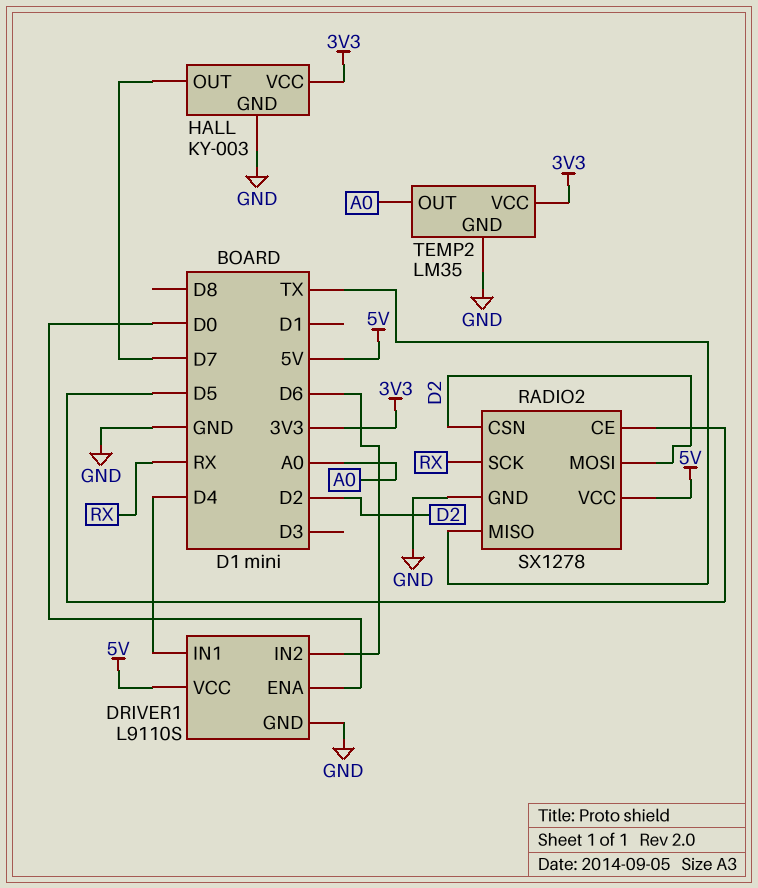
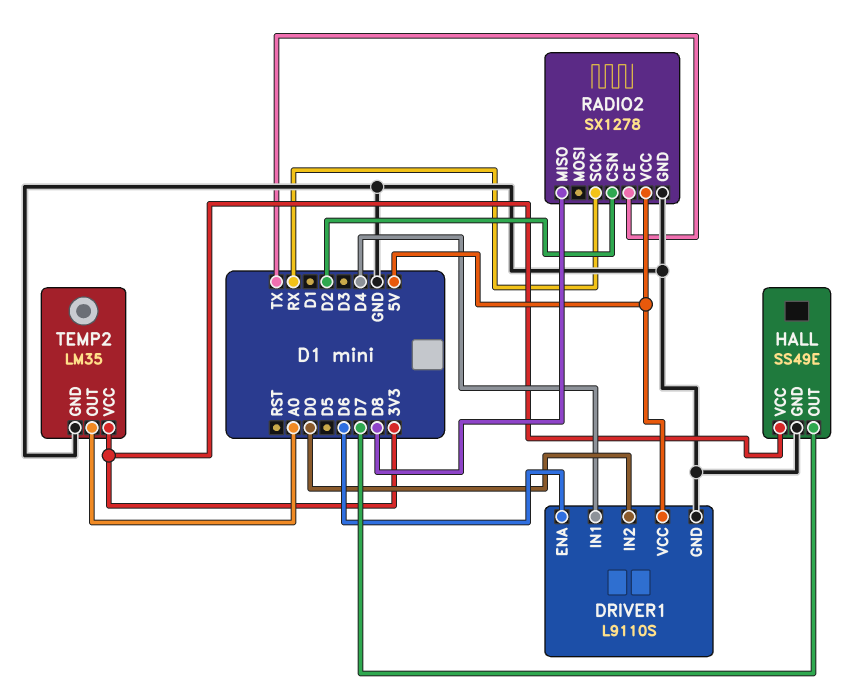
DRIVER1 pin ENA: D0 -> D6
DRIVER1 pin IN2: D6 -> D0
HALL: KY-003 -> SS49E
RADIO2 pin CE: D5 -> TX
RADIO2 pin MISO: TX -> D8
RADIO2 pin MOSI: D2 -> none

